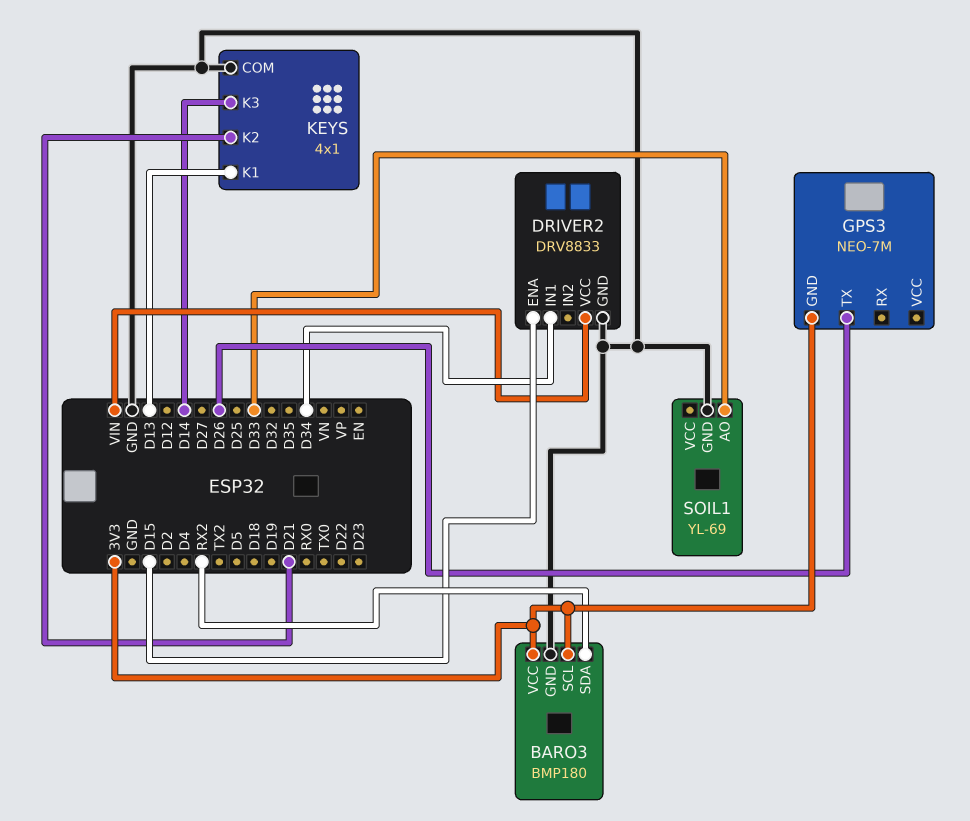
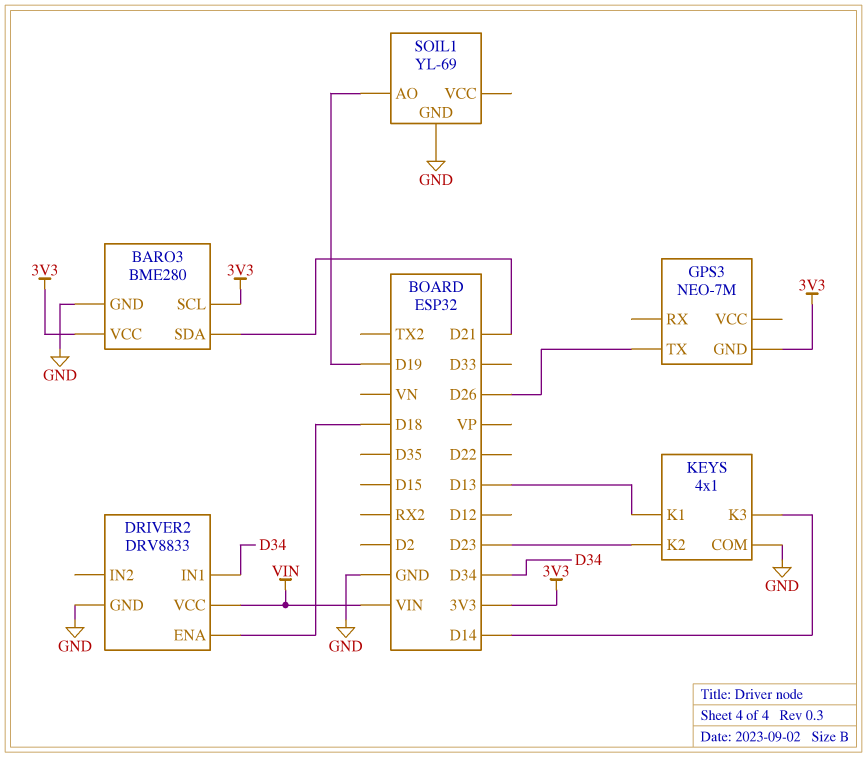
BARO3: BMP180 -> BME280
BARO3 pin SDA: RX2 -> D21
DRIVER2 pin ENA: D15 -> D18
KEYS pin K2: D21 -> D23
SOIL1 pin AO: D33 -> D19

